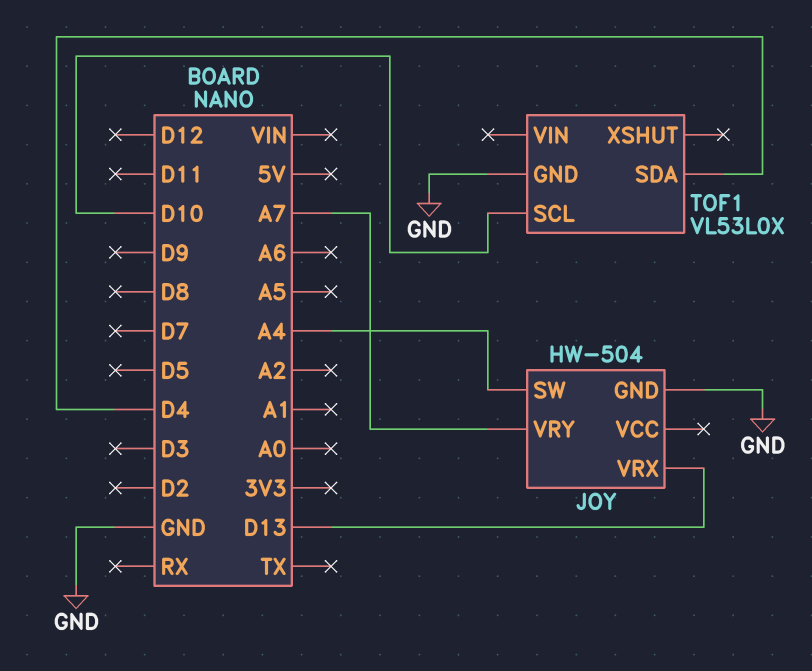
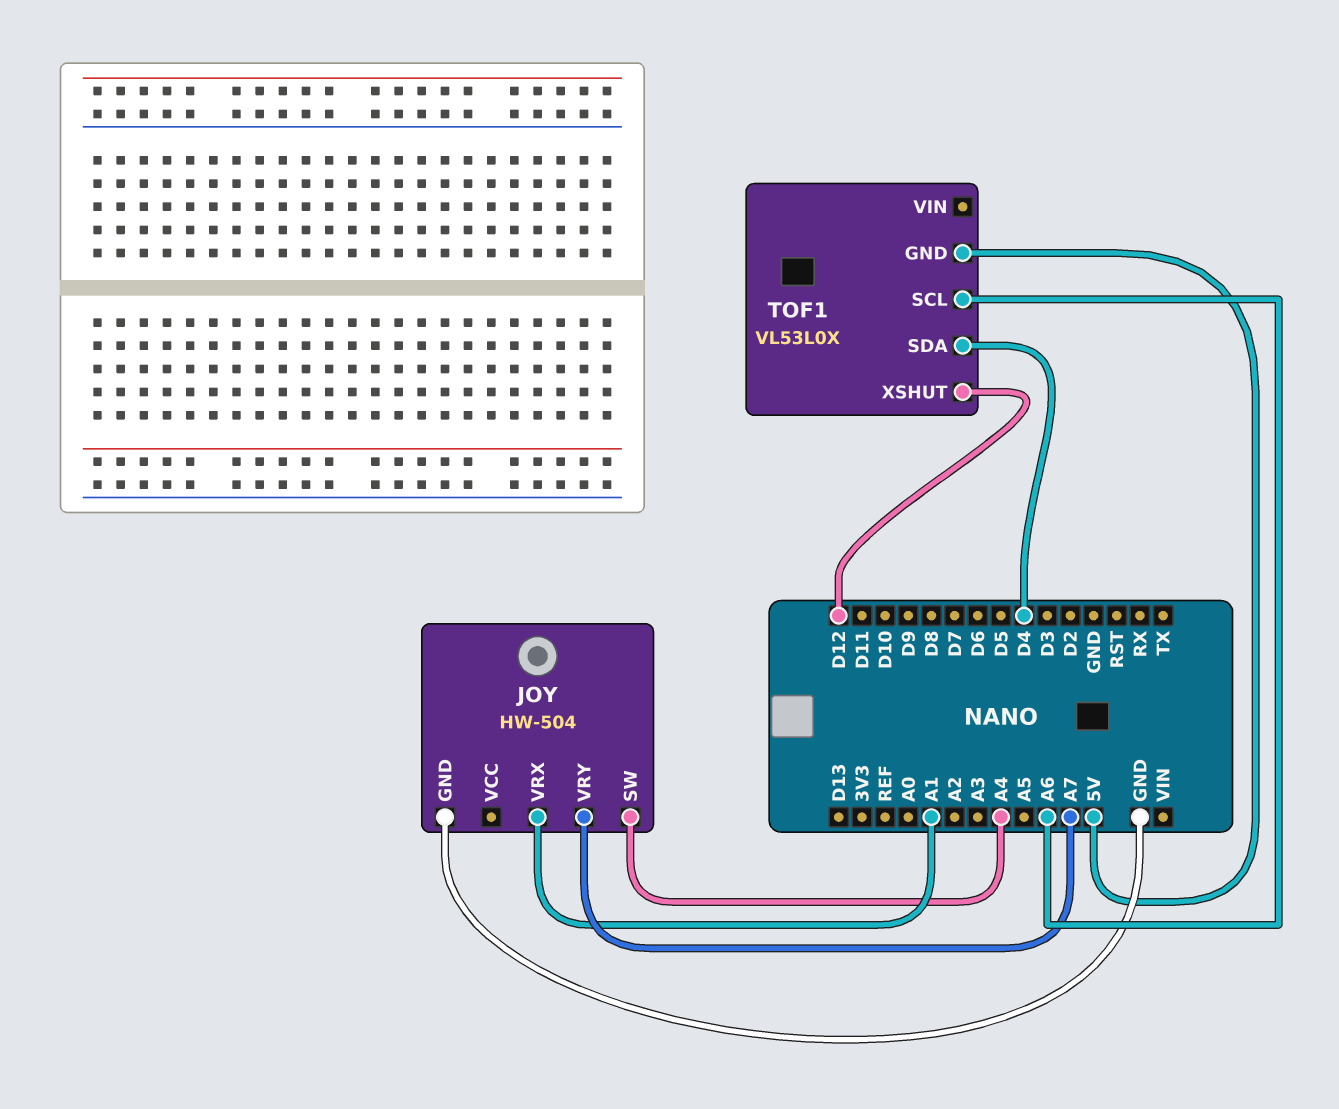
JOY pin VRX: D13 -> A1
TOF1 pin GND: GND -> 5V
TOF1 pin SCL: D10 -> A6
TOF1 pin XSHUT: none -> D12

